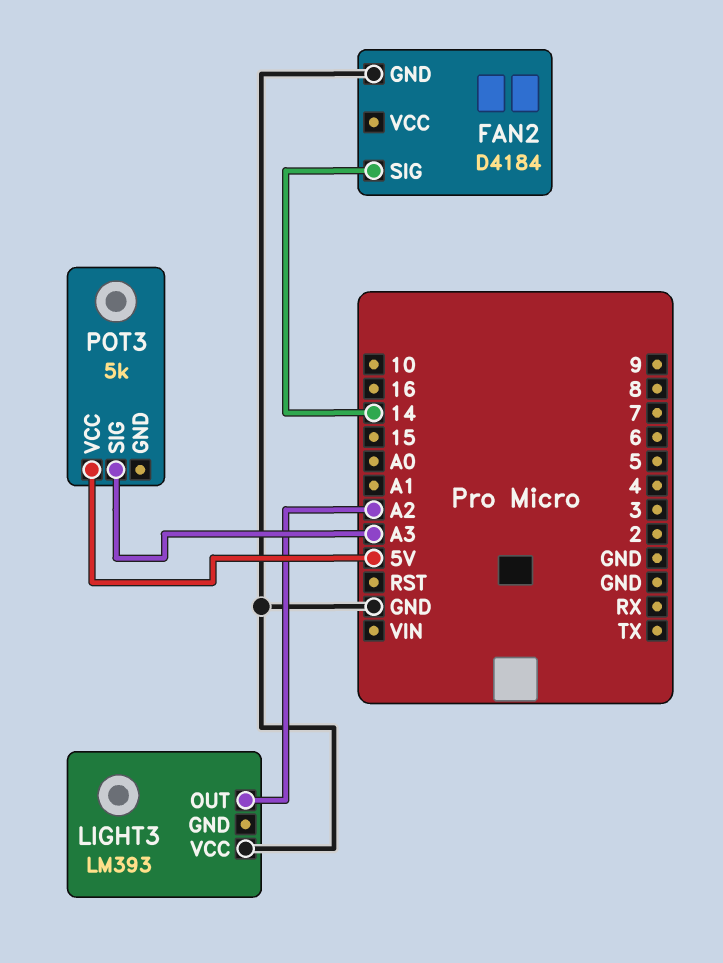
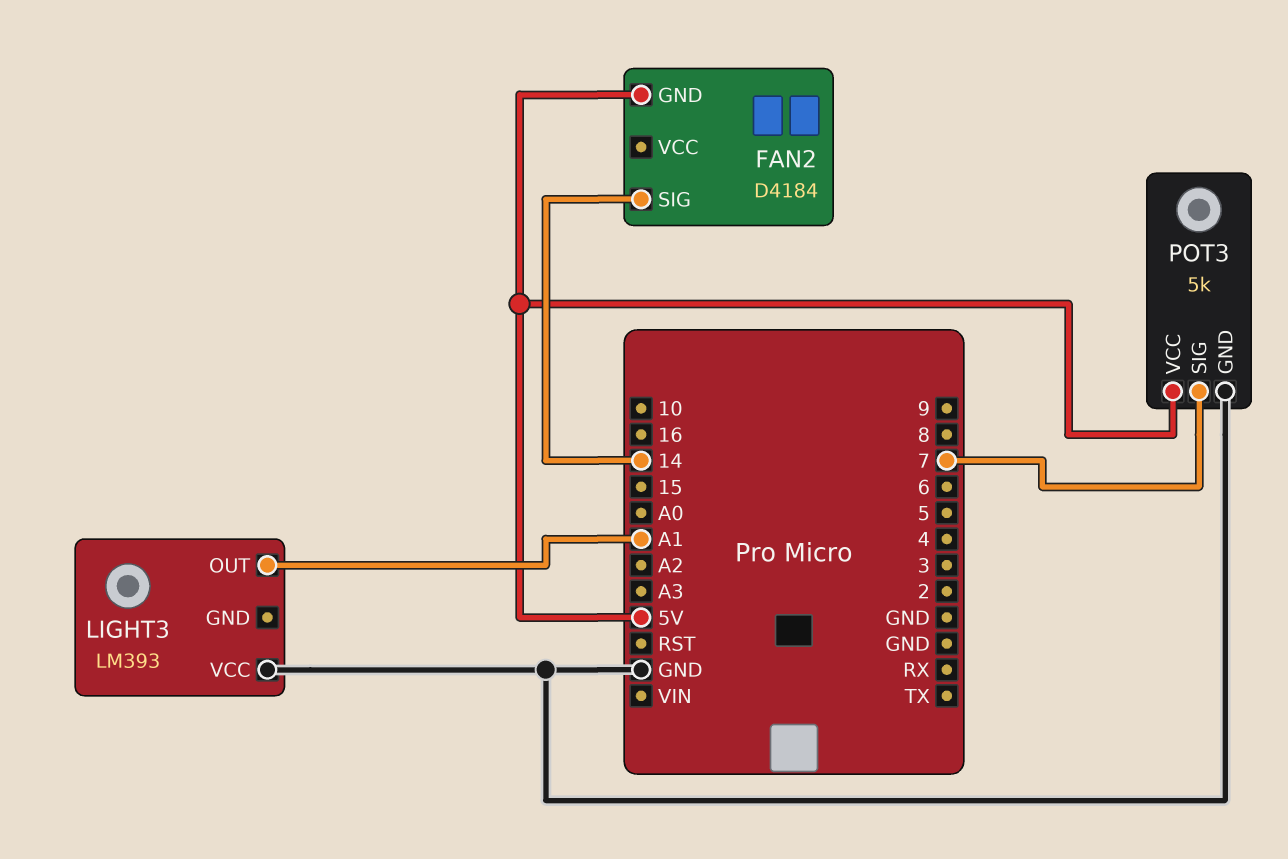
FAN2 pin GND: GND -> 5V
LIGHT3 pin OUT: A2 -> A1
POT3 pin GND: none -> GND
POT3 pin SIG: A3 -> 7

